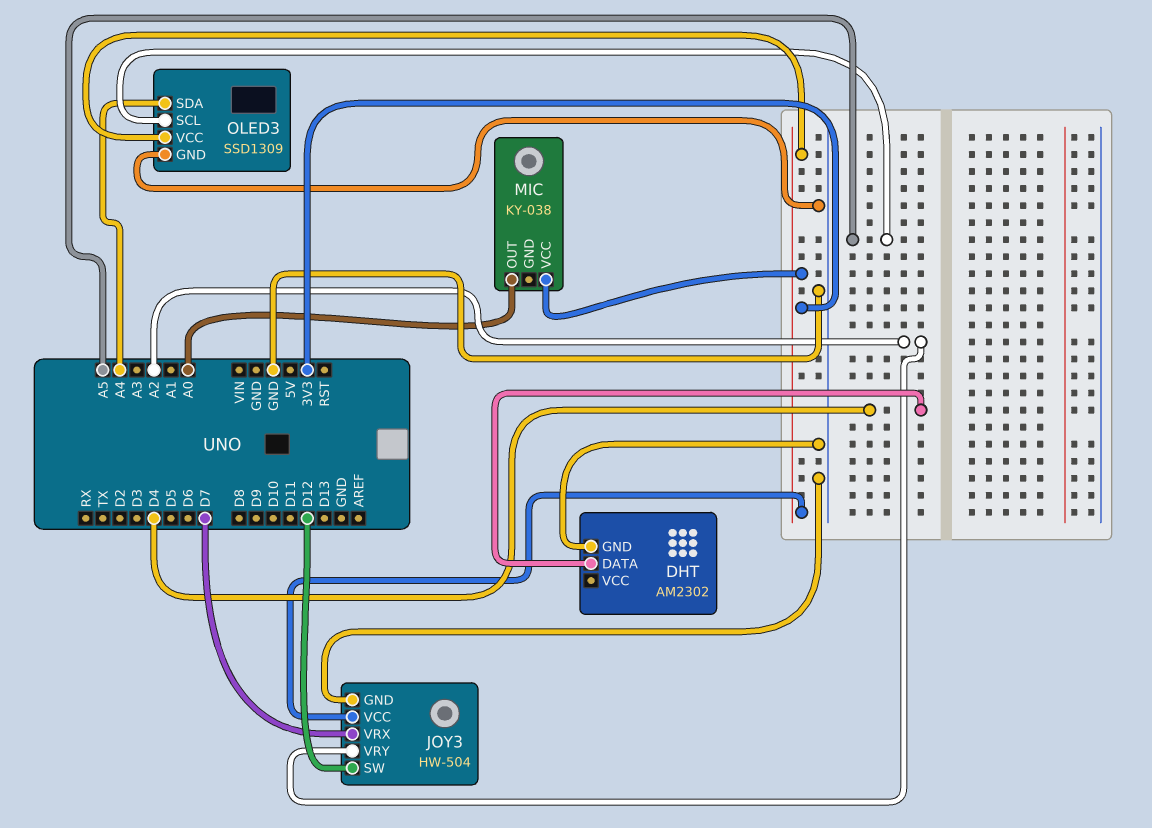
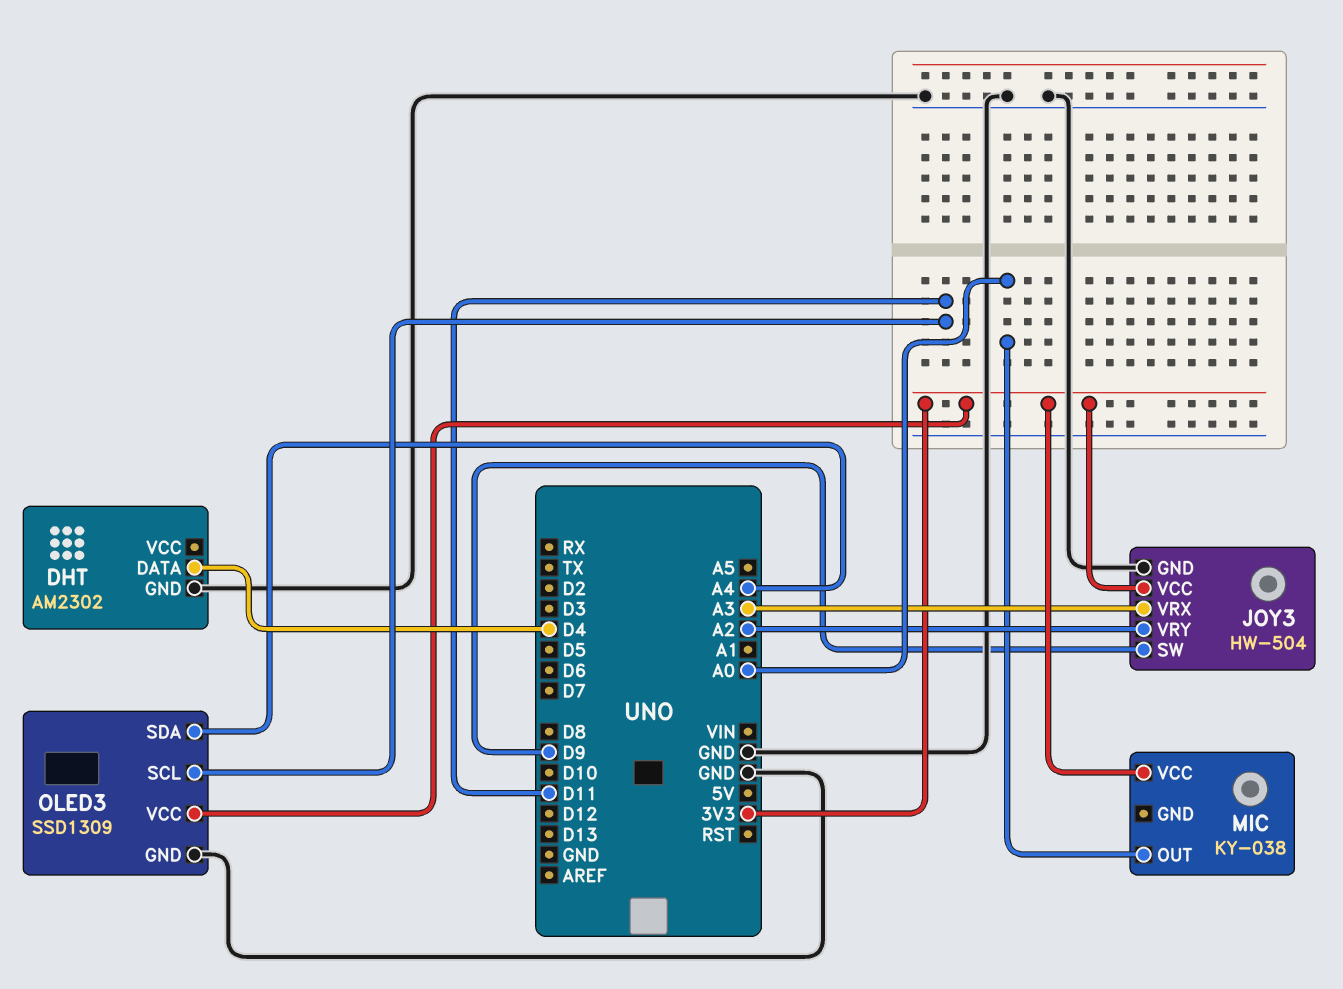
JOY3 pin SW: D12 -> D9
JOY3 pin VRX: D7 -> A3
OLED3 pin SCL: A5 -> D11

